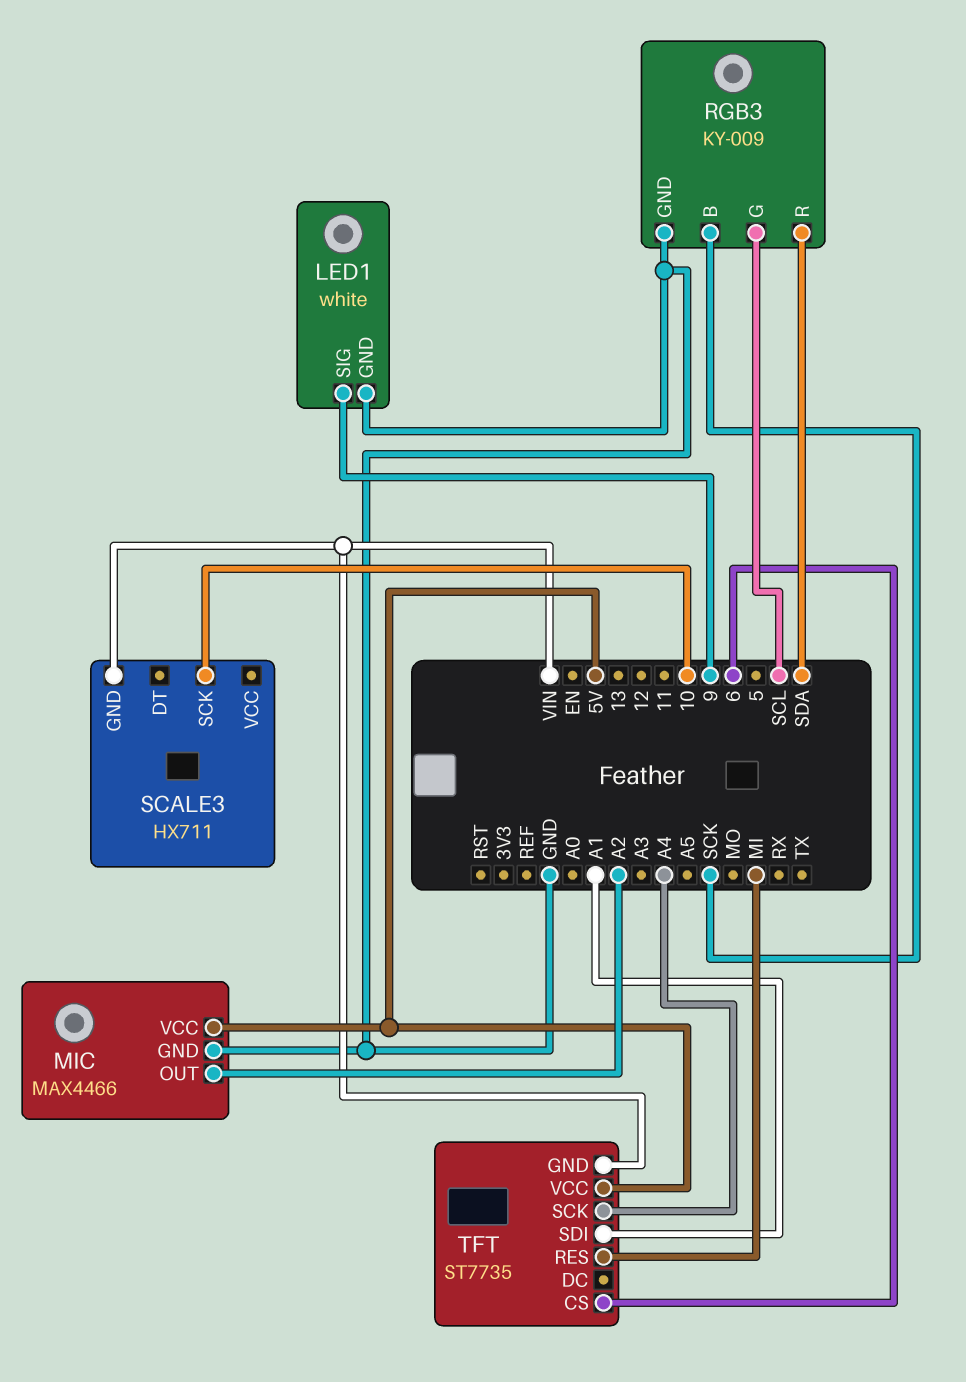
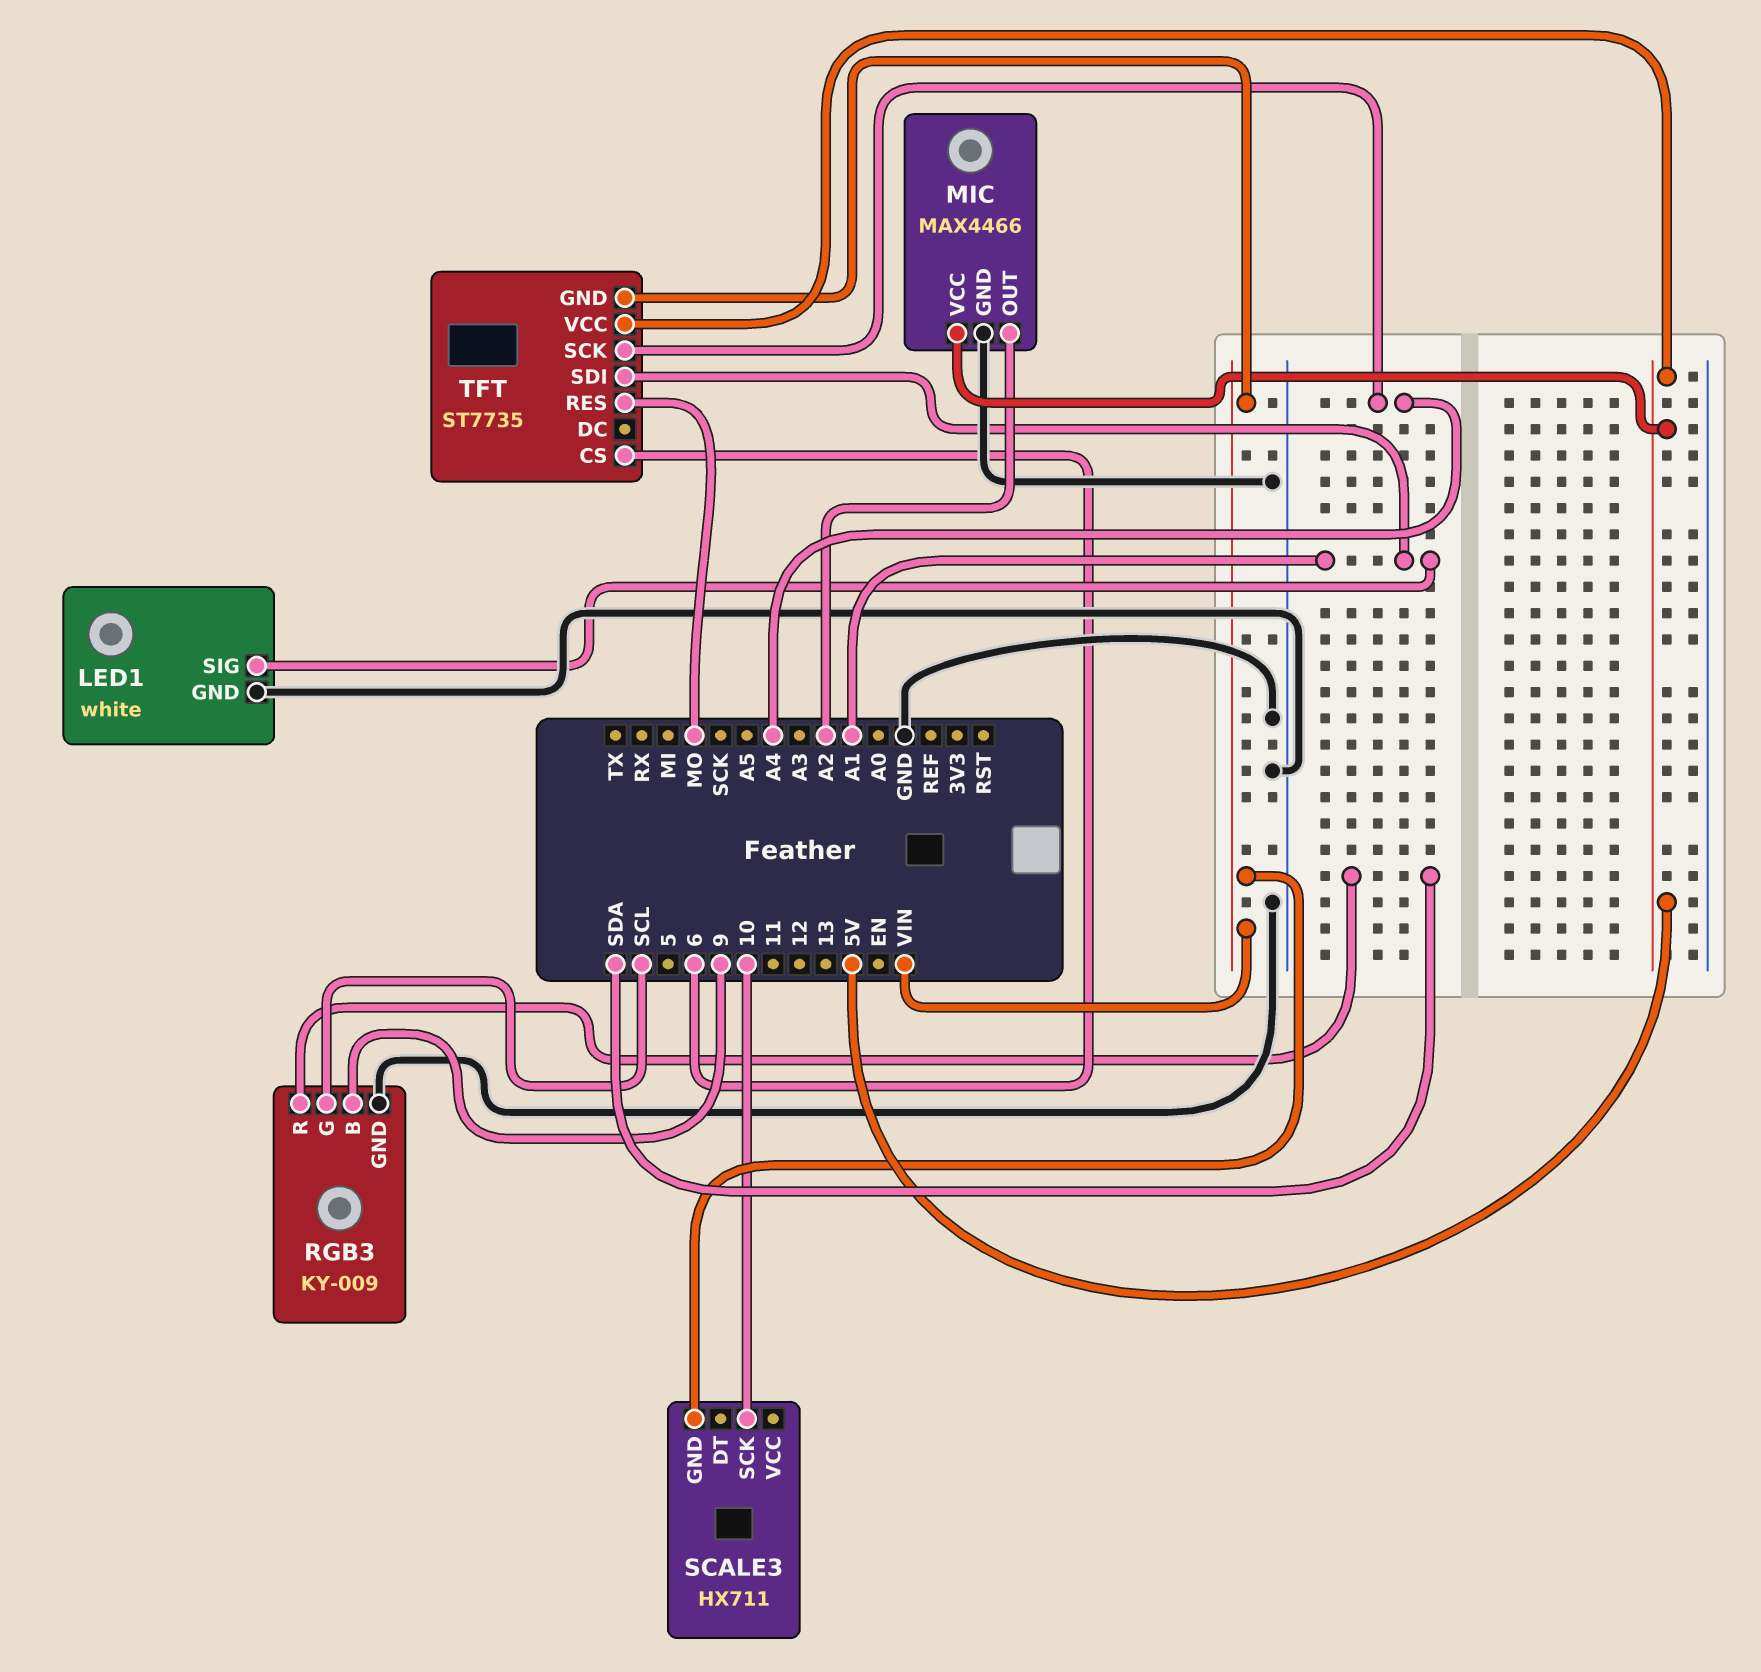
LED1 pin SIG: 9 -> A1
RGB3 pin B: SCK -> 9
TFT pin RES: MI -> MO

